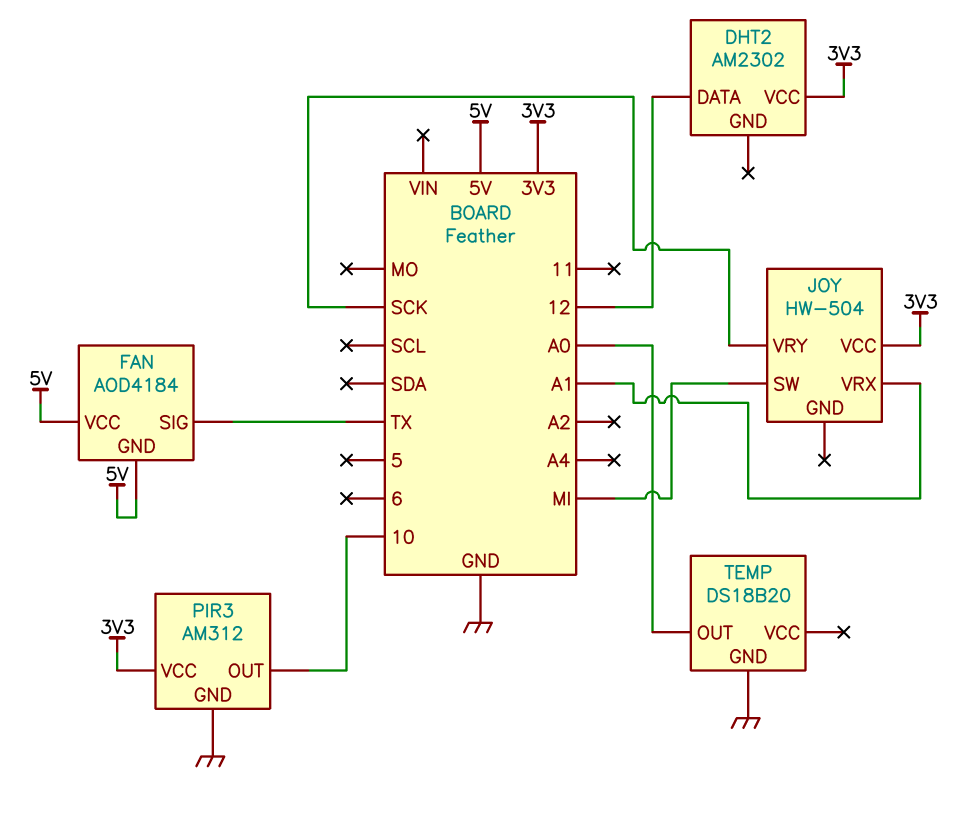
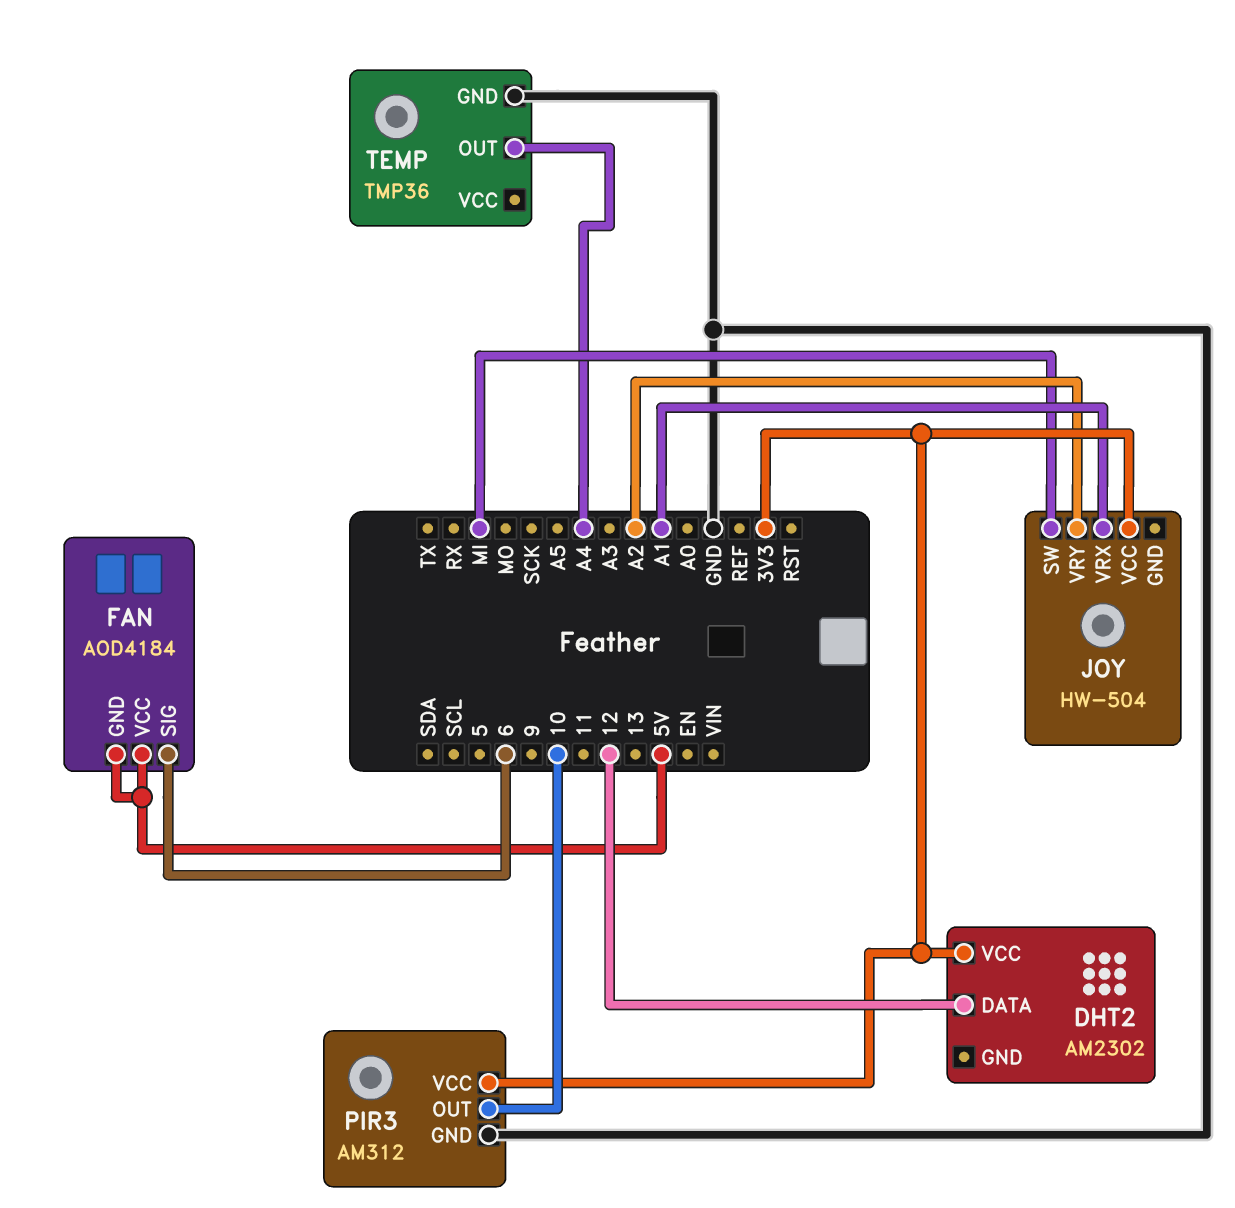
FAN pin SIG: TX -> 6
JOY pin VRY: SCK -> A2
TEMP: DS18B20 -> TMP36
TEMP pin OUT: A0 -> A4

